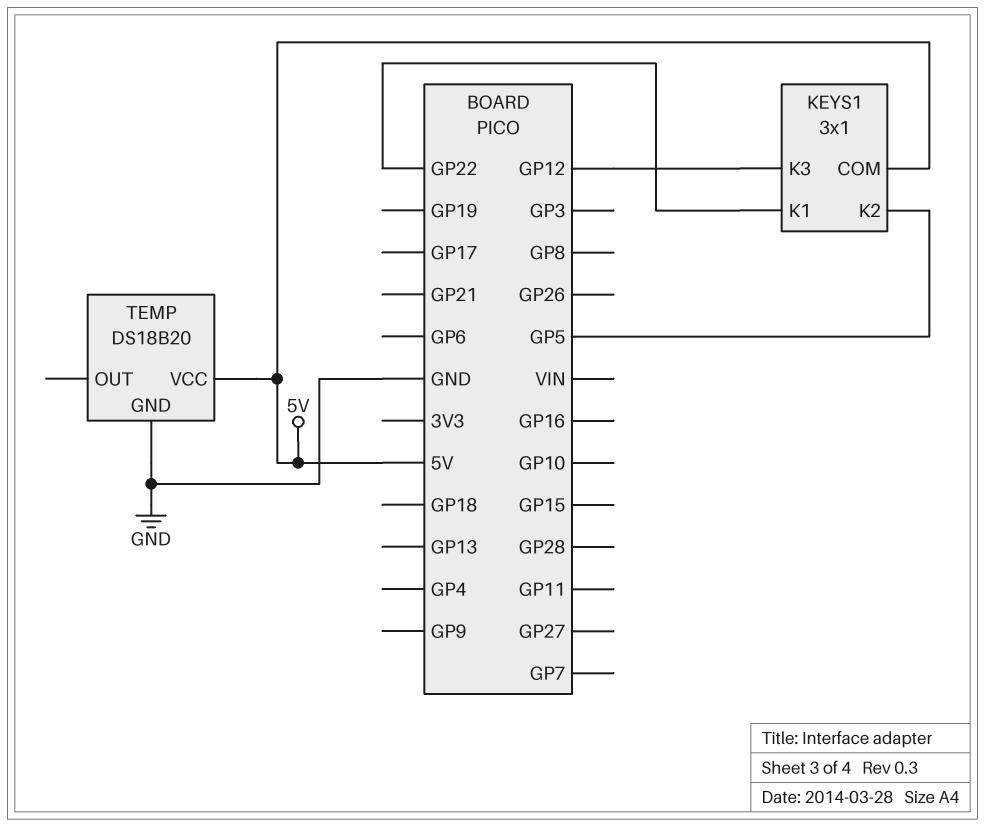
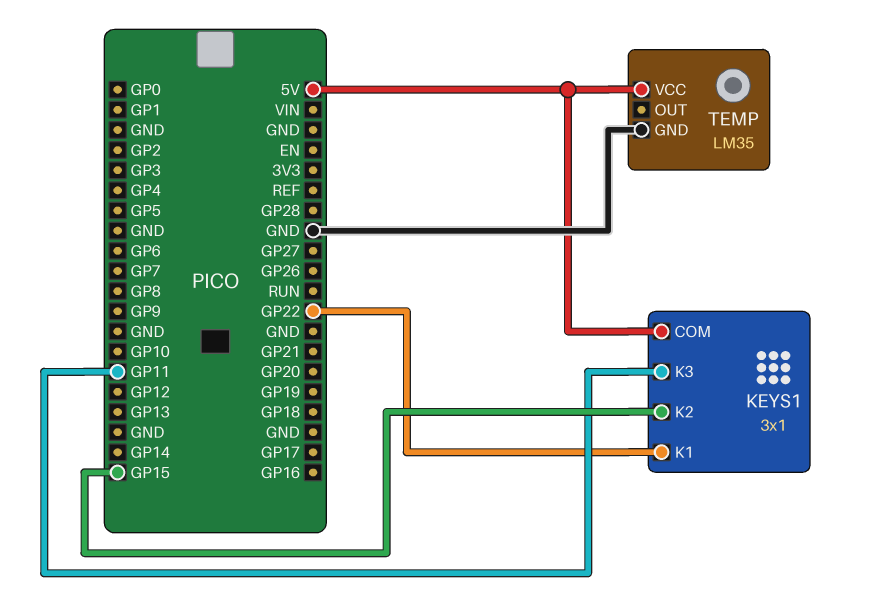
KEYS1 pin K2: GP5 -> GP15
KEYS1 pin K3: GP12 -> GP11
TEMP: DS18B20 -> LM35

